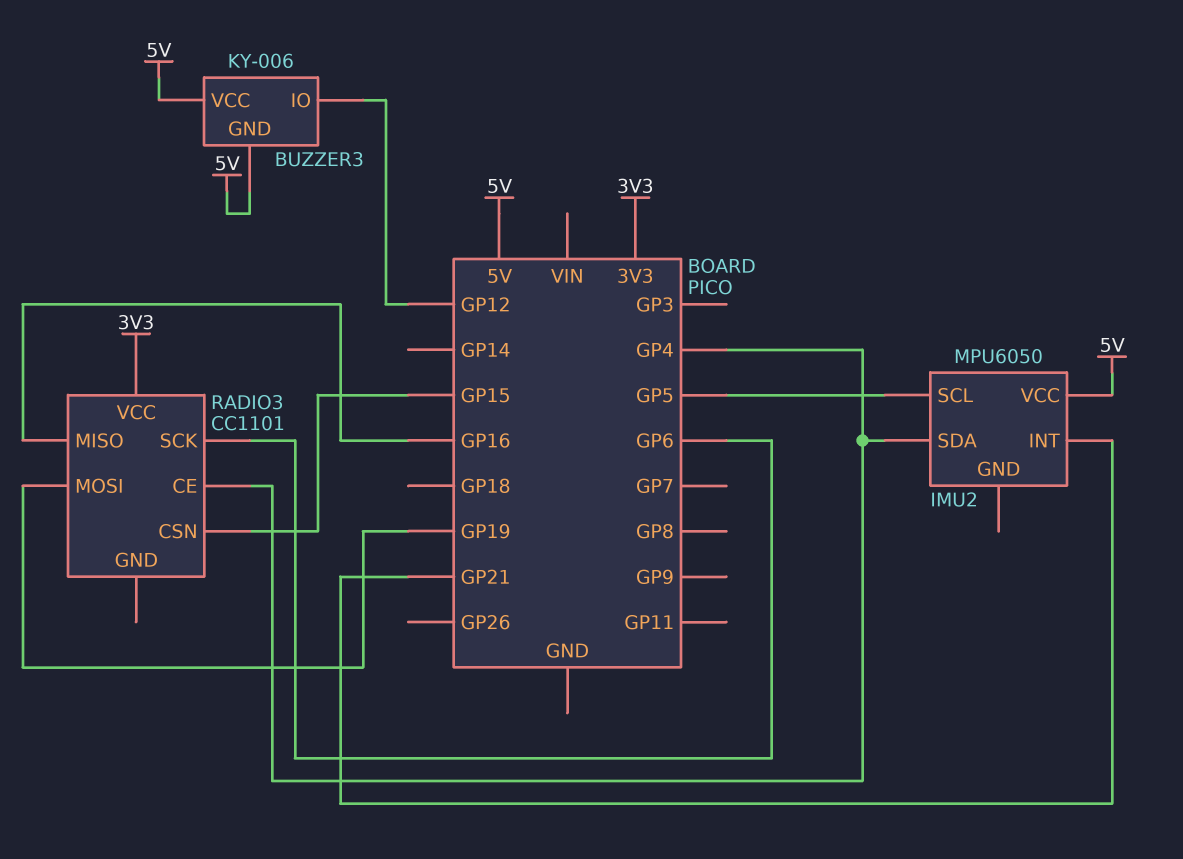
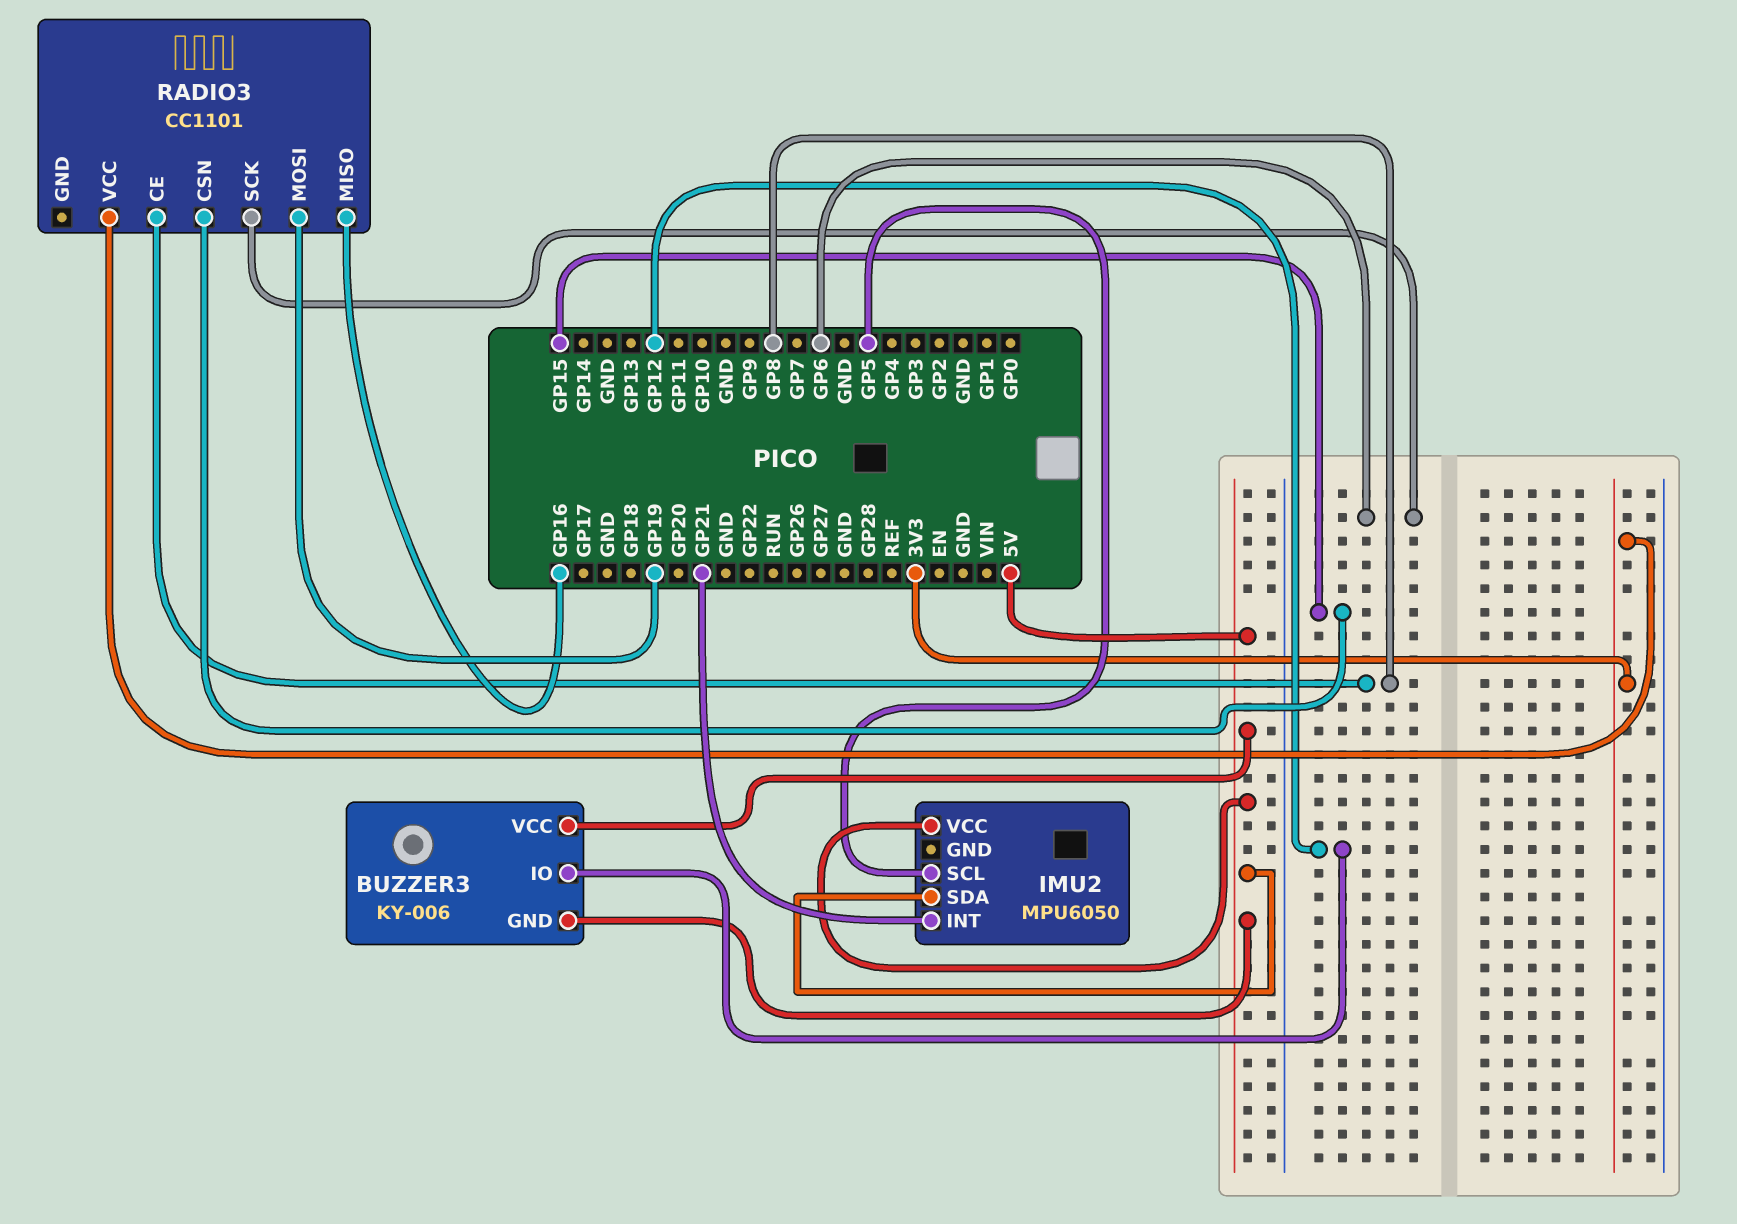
IMU2 pin SDA: GP4 -> 5V
RADIO3 pin CE: GP4 -> GP8

